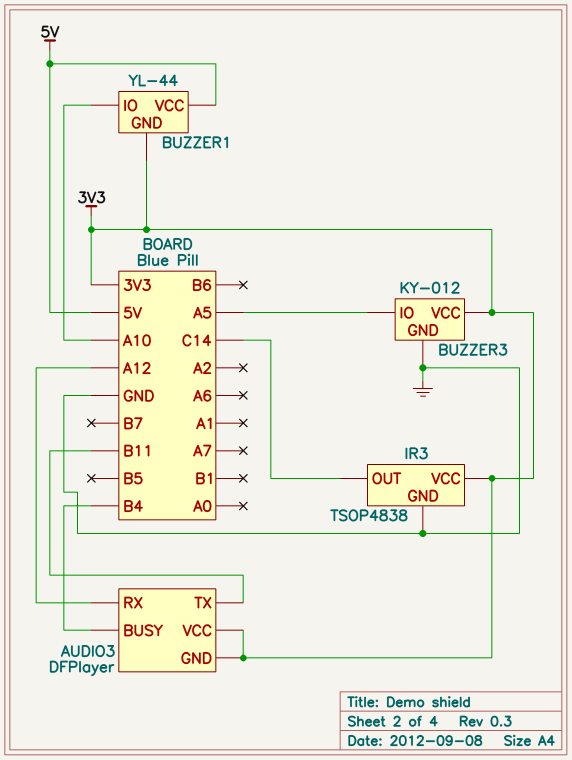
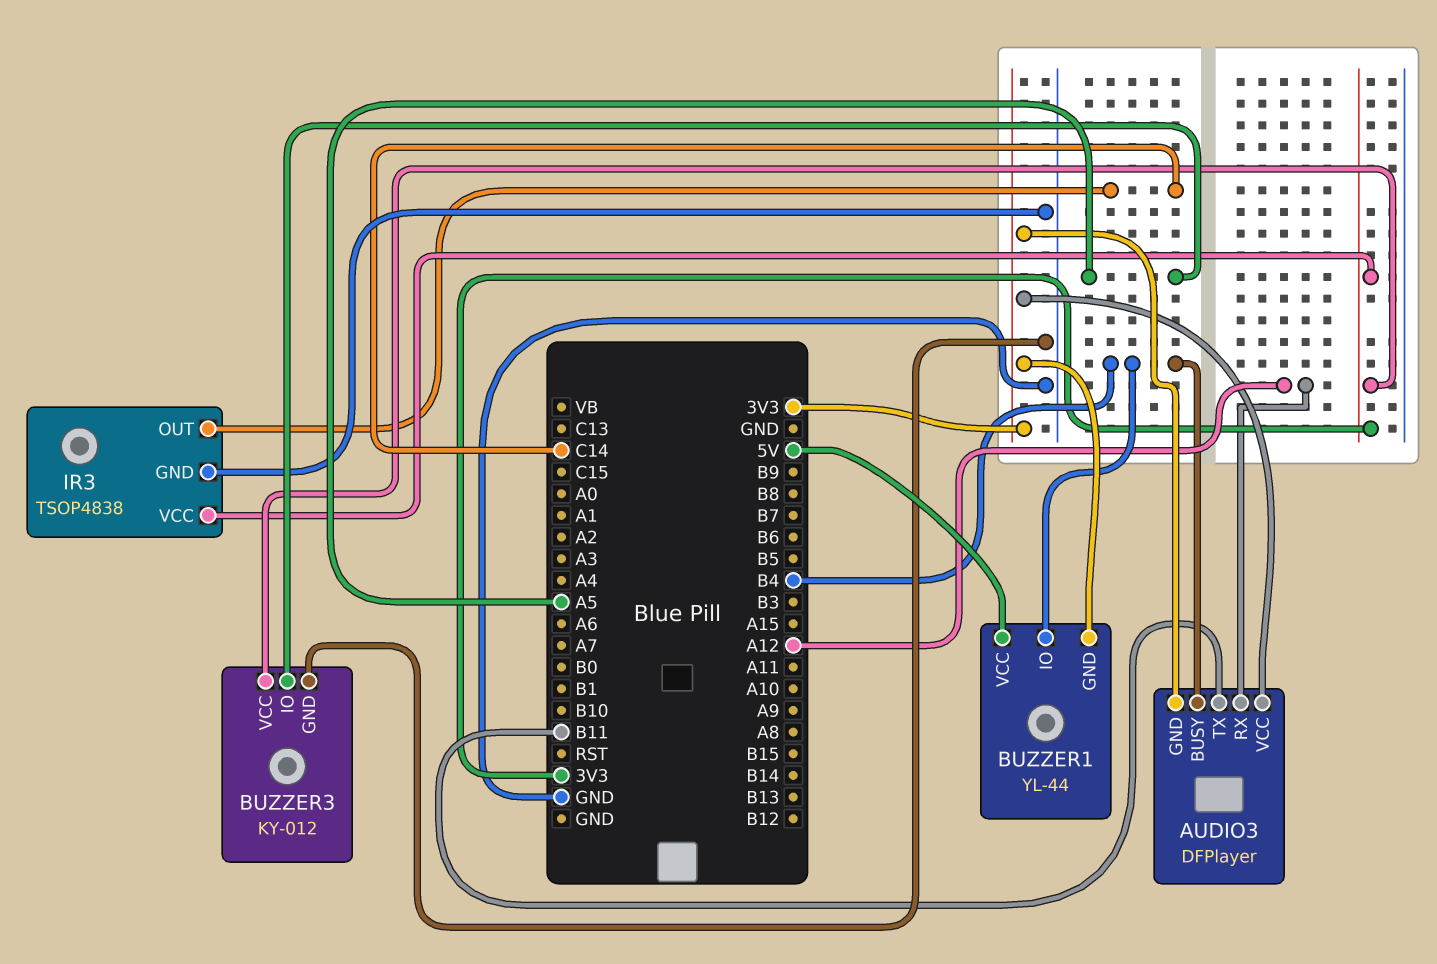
BUZZER1 pin IO: A10 -> B4

